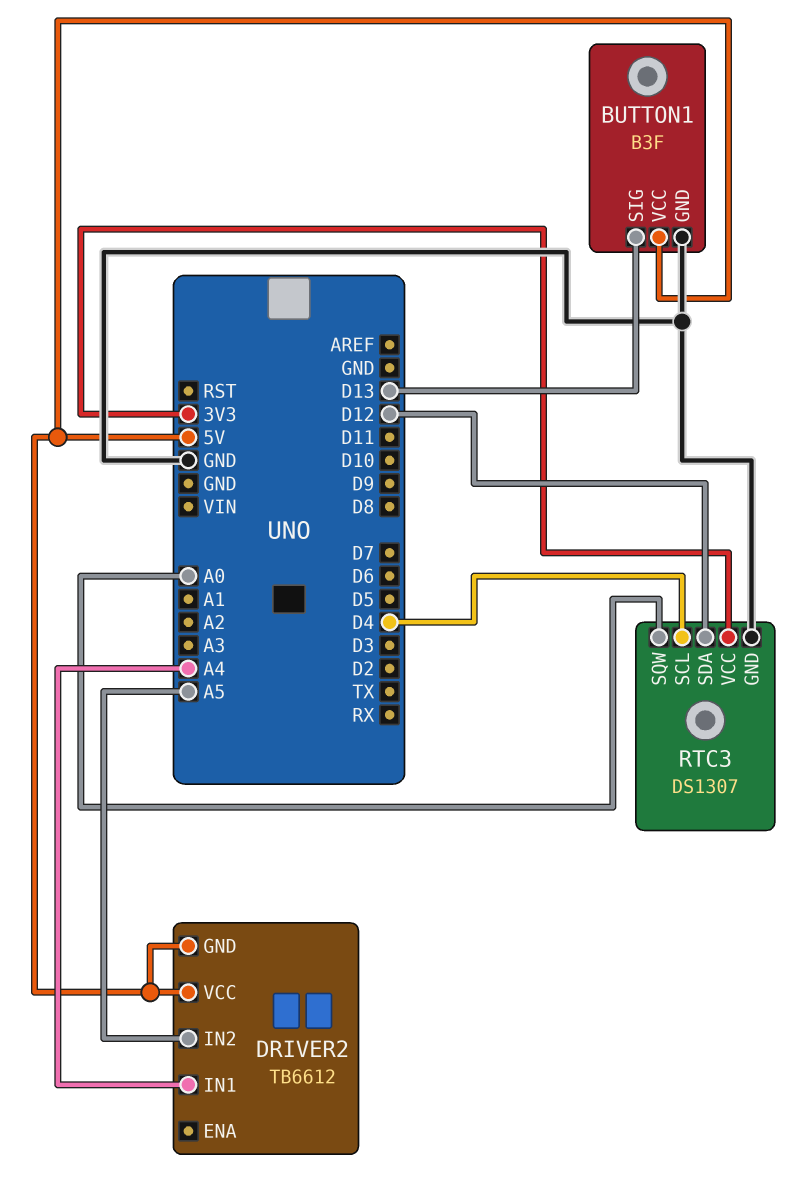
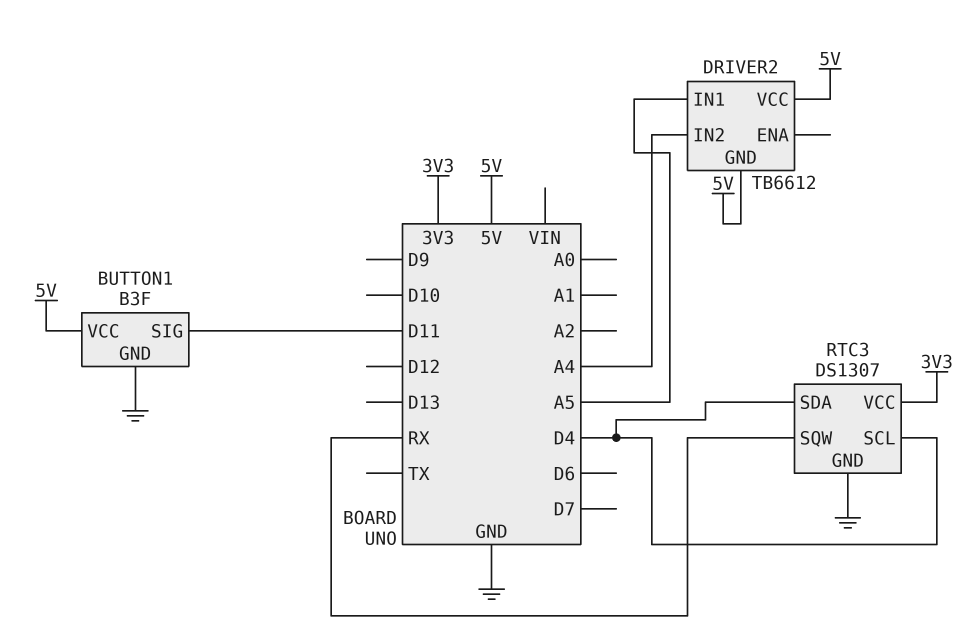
BUTTON1 pin SIG: D13 -> D11
DRIVER2 pin IN1: A4 -> A5
DRIVER2 pin IN2: A5 -> A4
RTC3 pin SDA: D12 -> D4
RTC3 pin SQW: A0 -> RX

